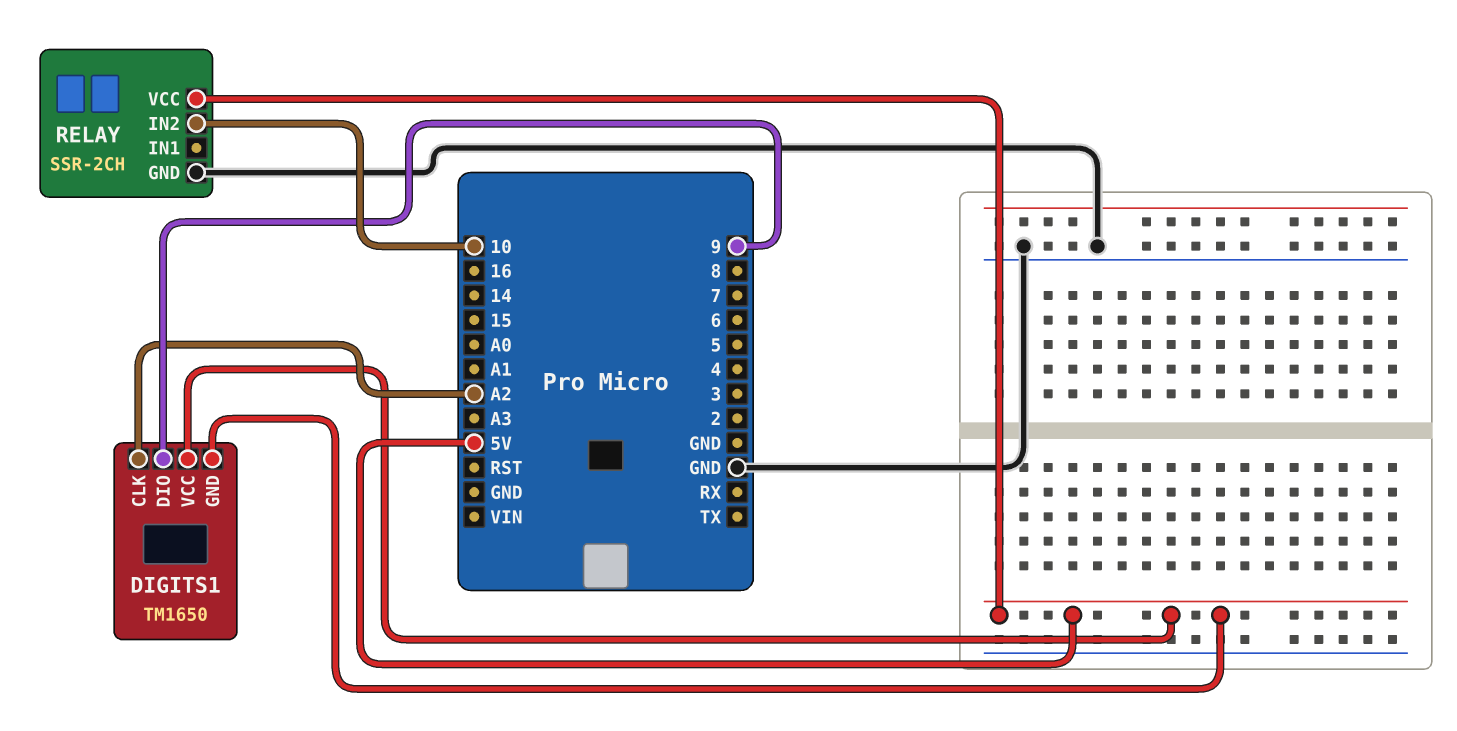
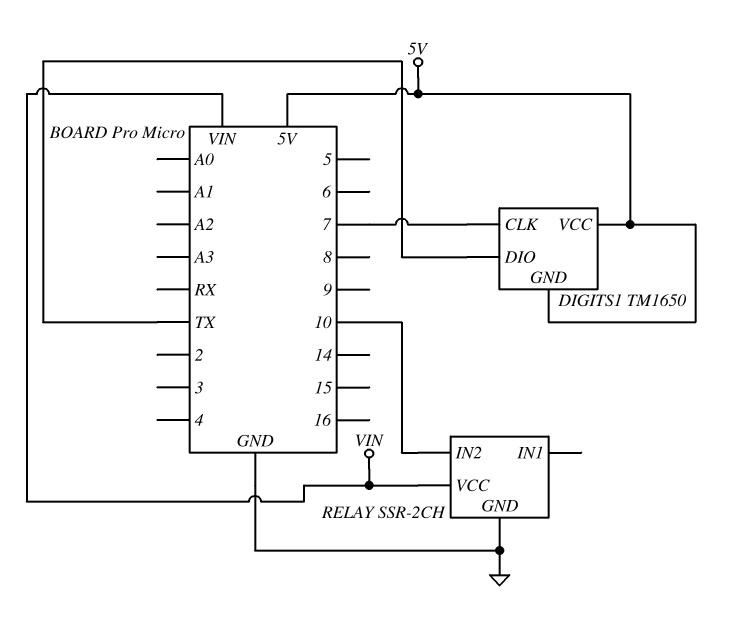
DIGITS1 pin CLK: A2 -> 7
DIGITS1 pin DIO: 9 -> TX
RELAY pin VCC: 5V -> VIN

